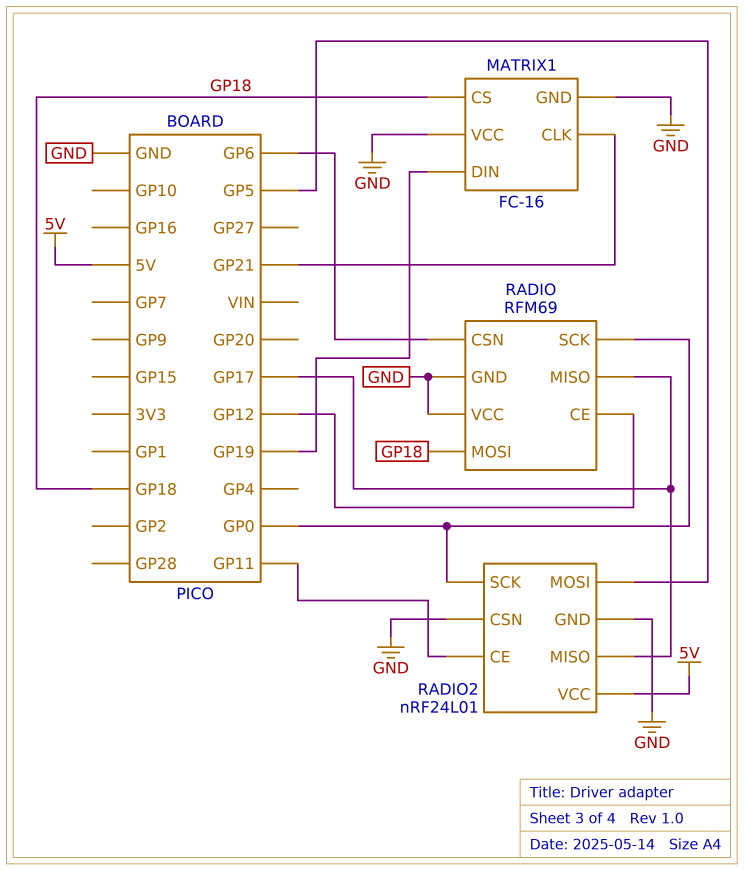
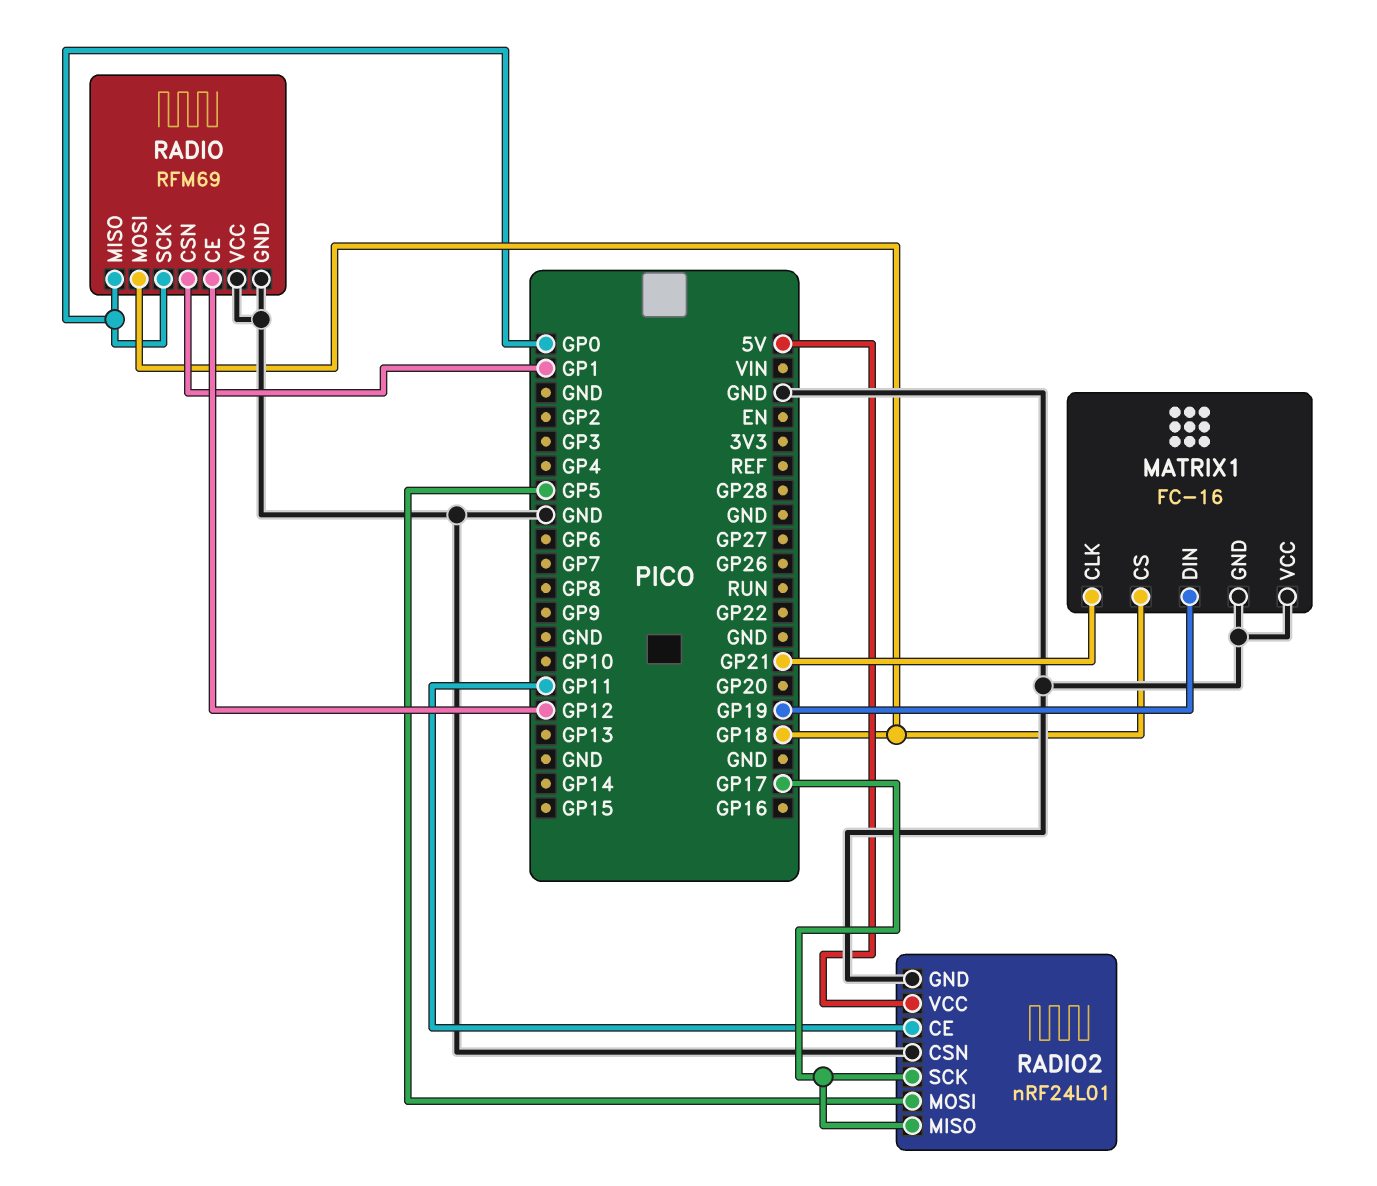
RADIO pin CSN: GP6 -> GP1
RADIO pin MISO: GP17 -> GP0
RADIO2 pin SCK: GP0 -> GP17

